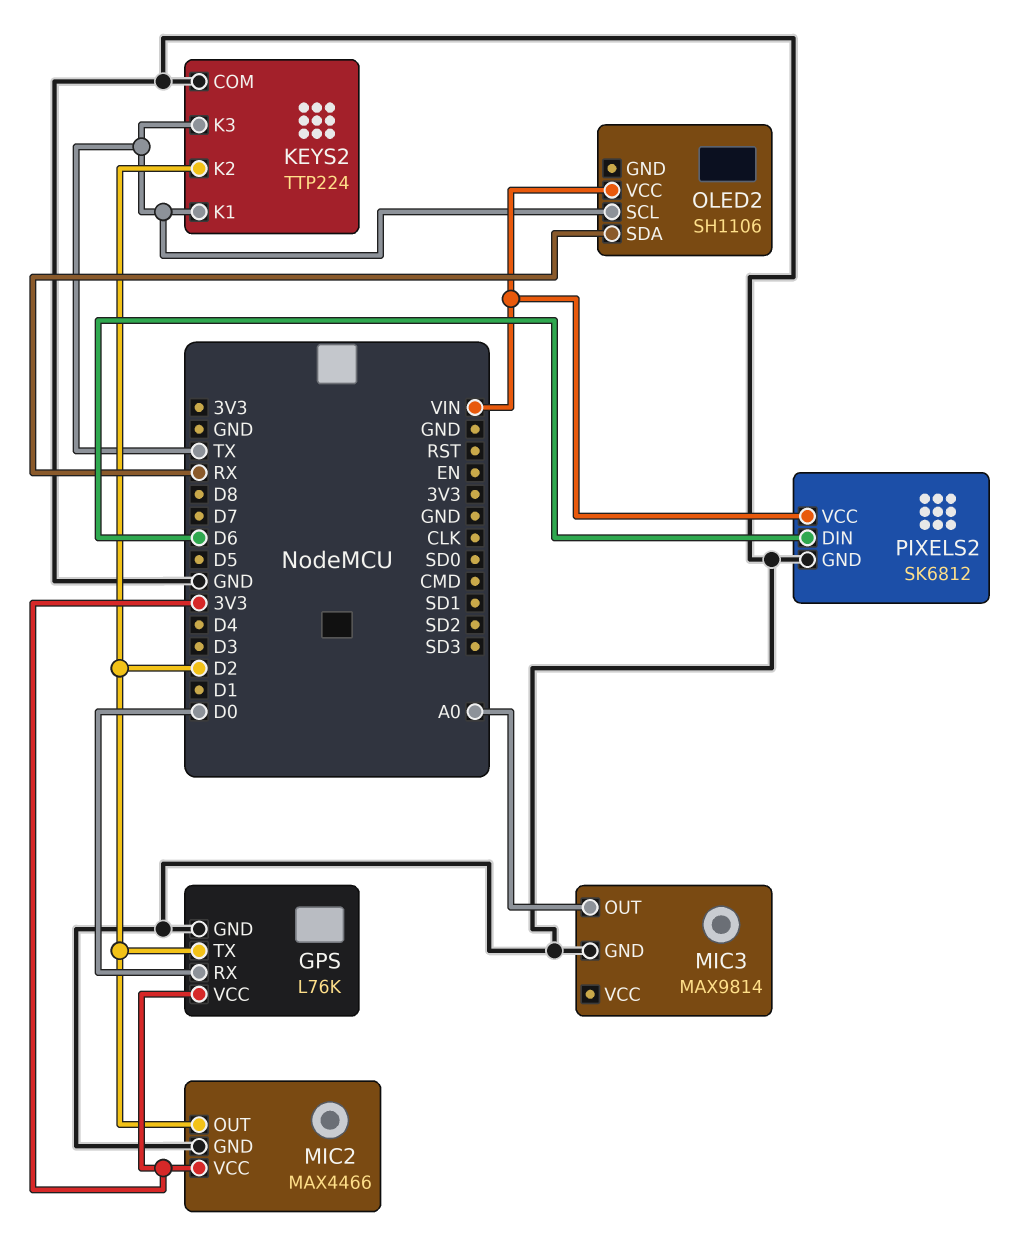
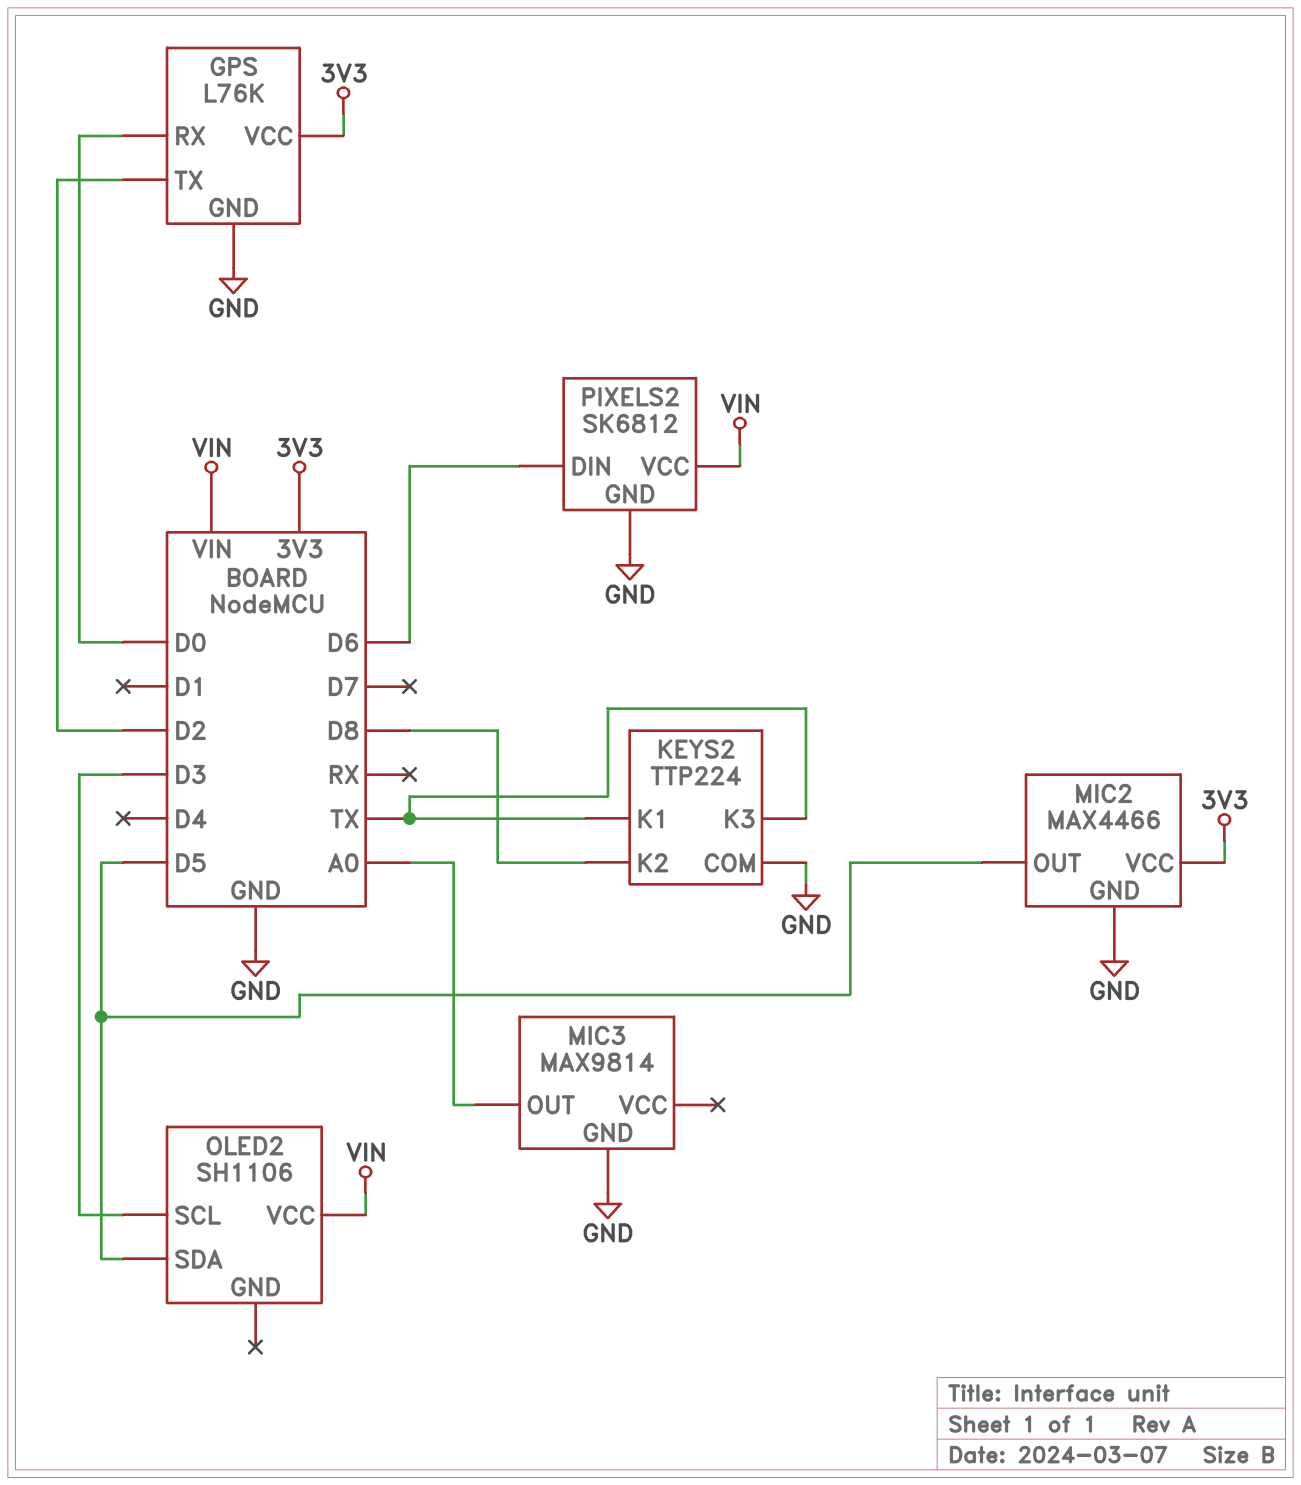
KEYS2 pin K2: D2 -> D8
MIC2 pin OUT: D2 -> D5
OLED2 pin SCL: TX -> D3
OLED2 pin SDA: RX -> D5

